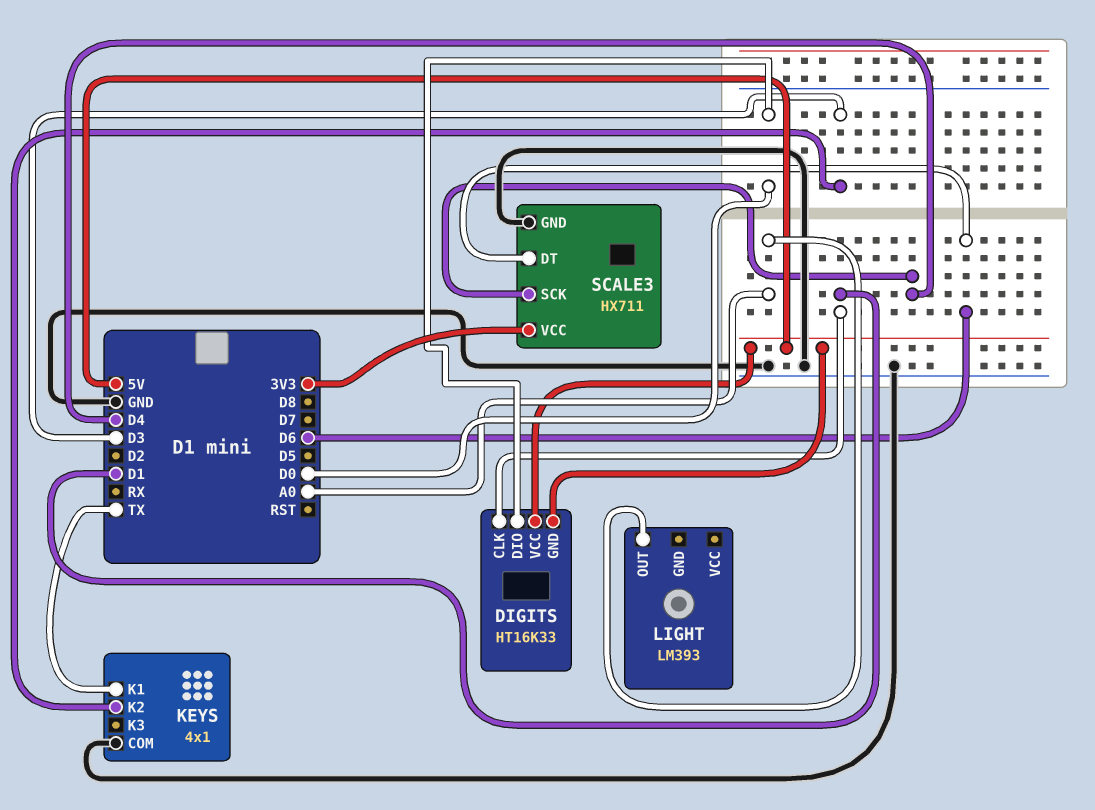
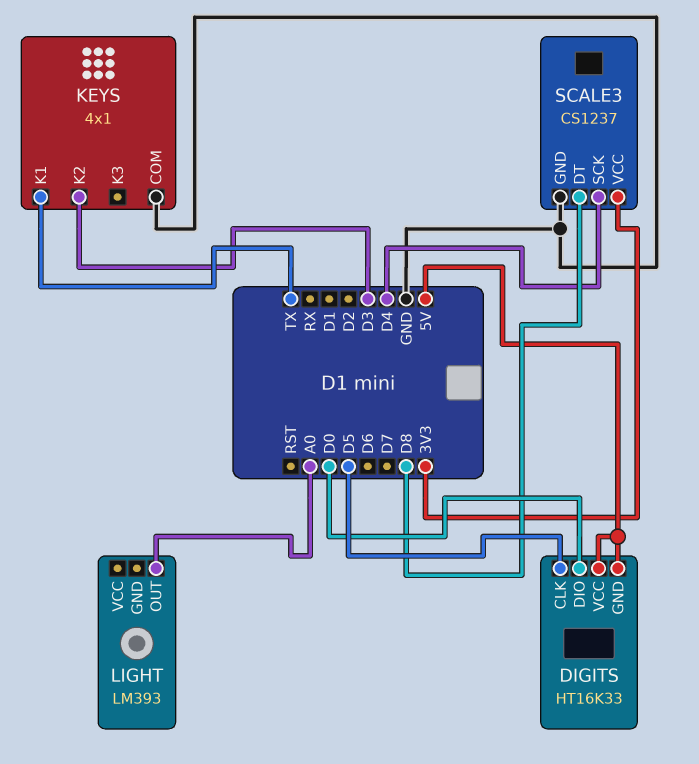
DIGITS pin CLK: D1 -> D5
SCALE3: HX711 -> CS1237
SCALE3 pin DT: D6 -> D8

